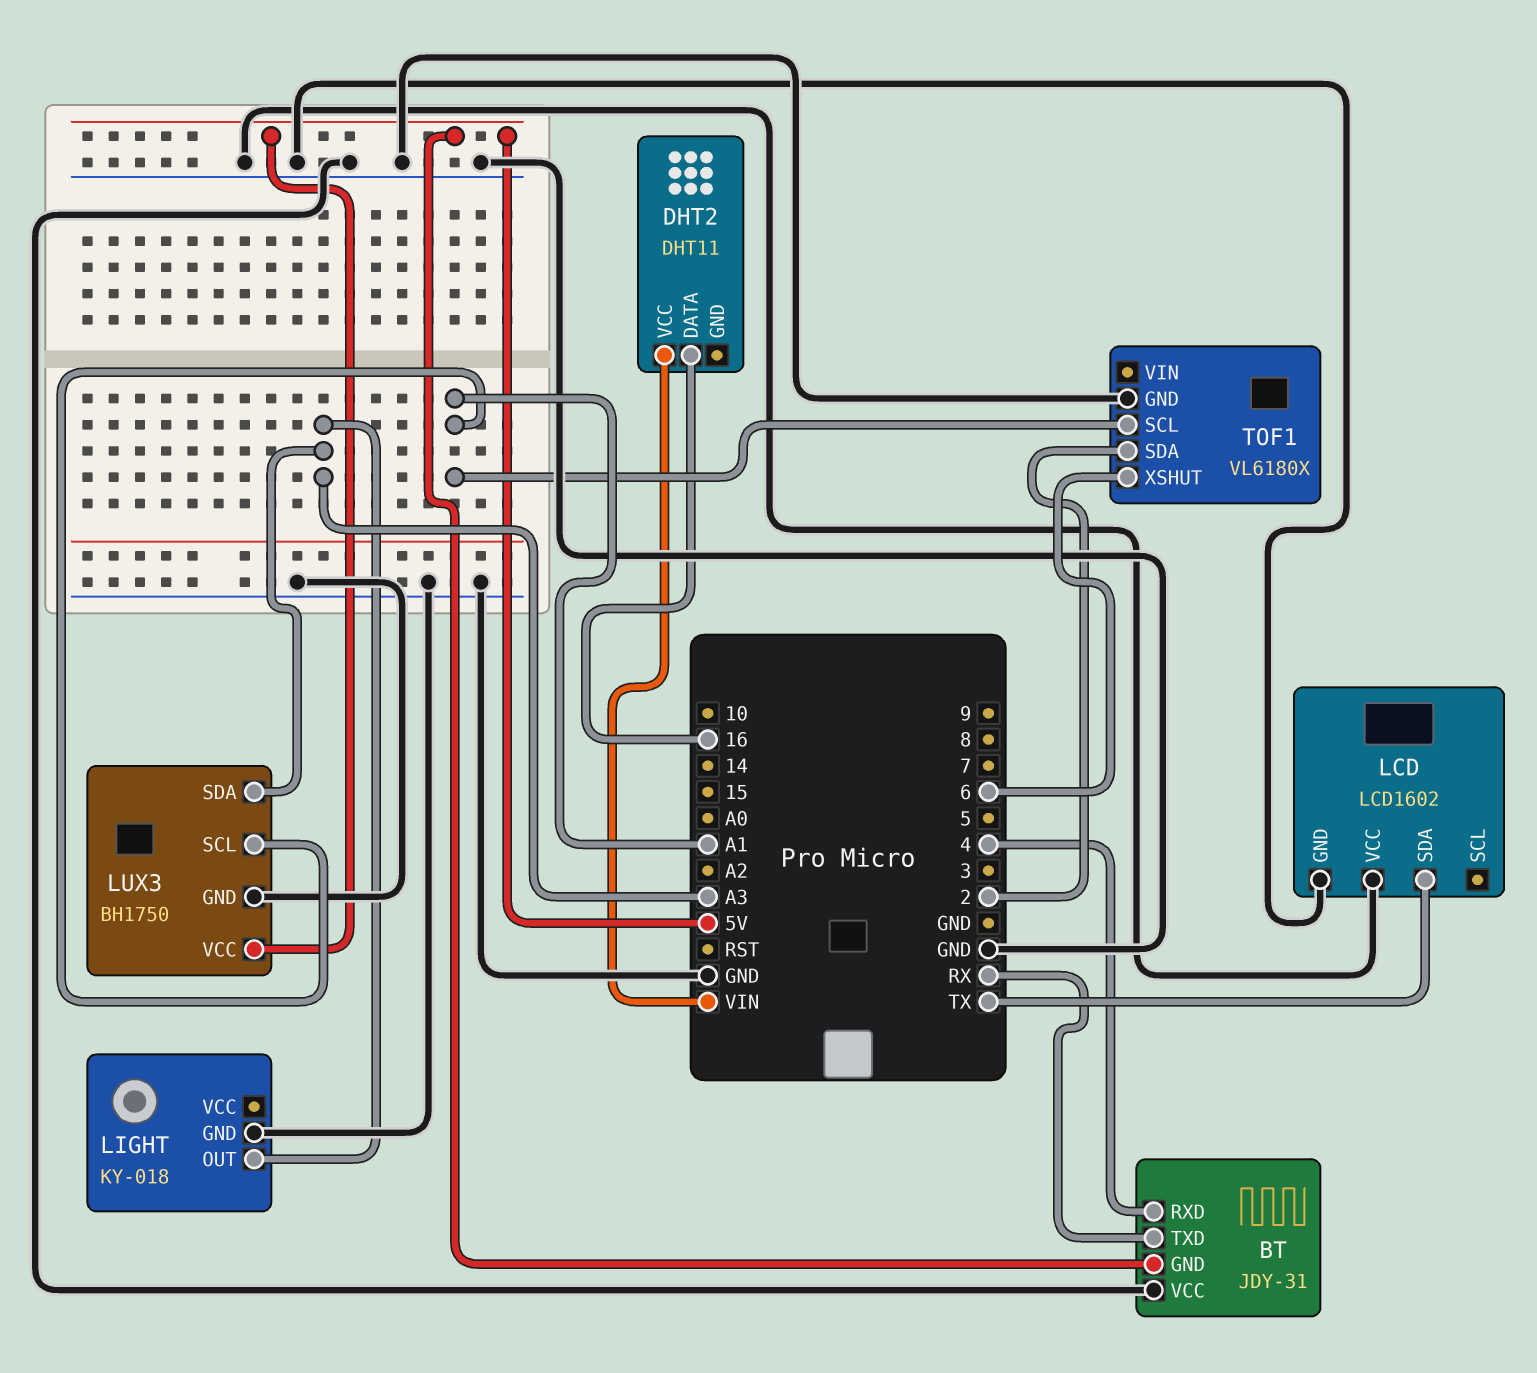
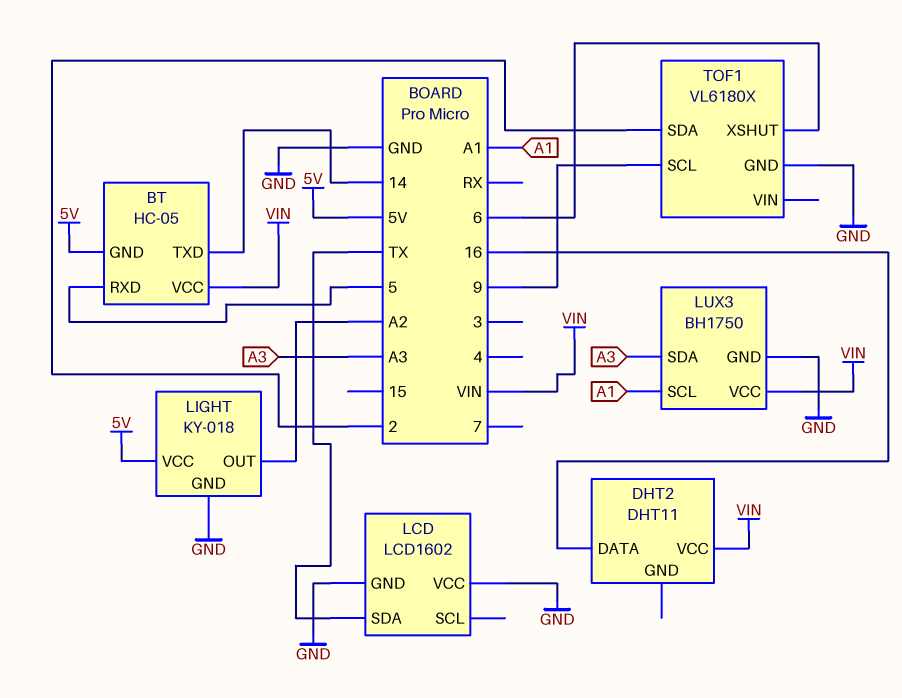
BT: JDY-31 -> HC-05
BT pin RXD: 4 -> 5
BT pin TXD: RX -> 14
BT pin VCC: GND -> VIN
LIGHT pin OUT: A3 -> A2
LIGHT pin VCC: none -> 5V
LUX3 pin VCC: 5V -> VIN
TOF1 pin SCL: A1 -> 9

